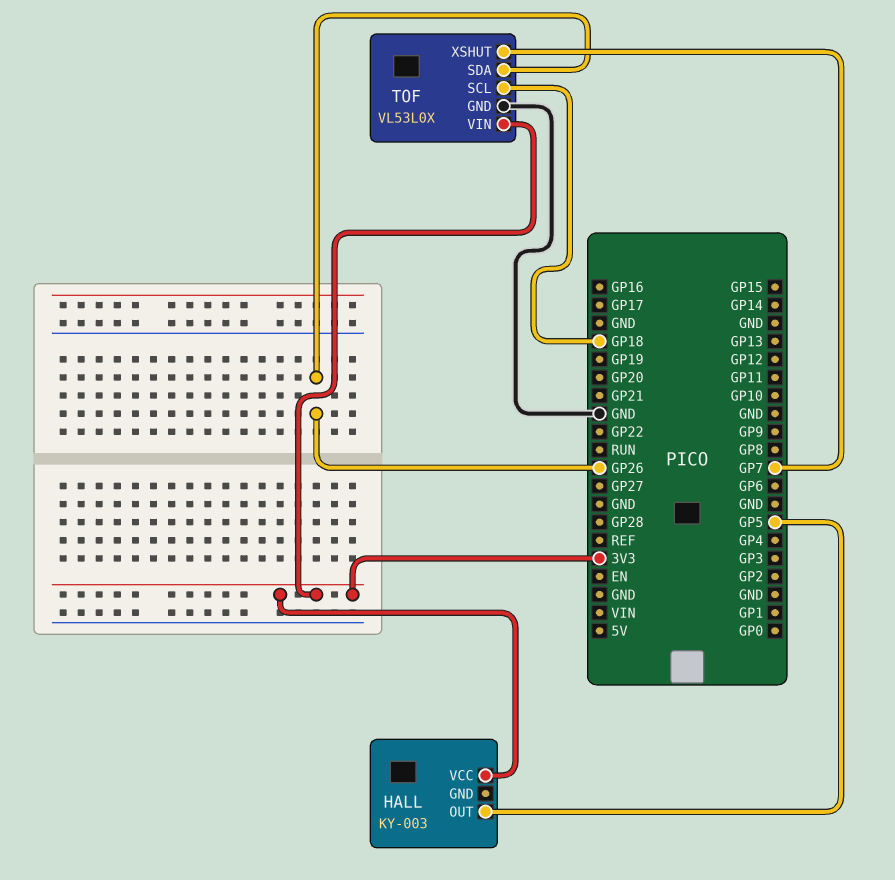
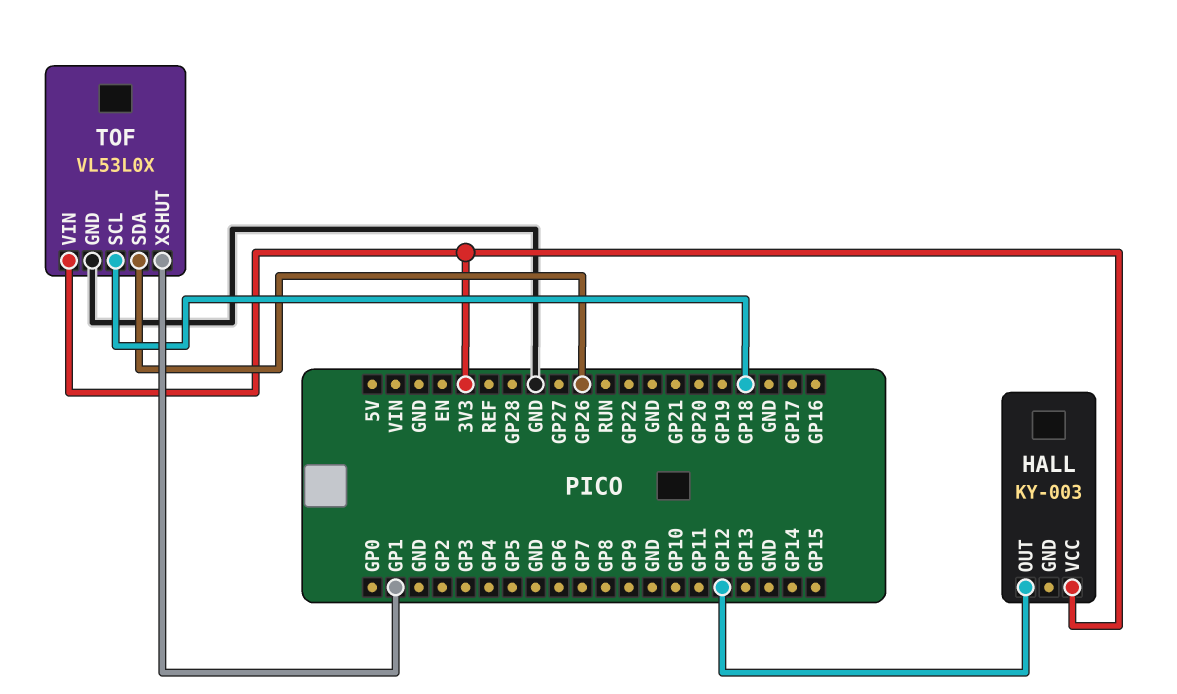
HALL pin OUT: GP5 -> GP12
TOF pin XSHUT: GP7 -> GP1

